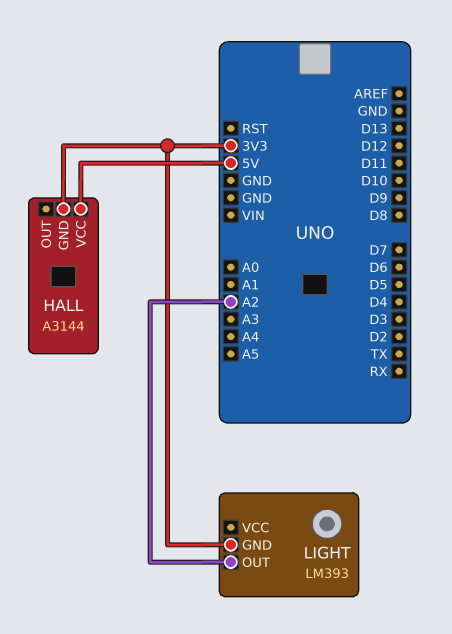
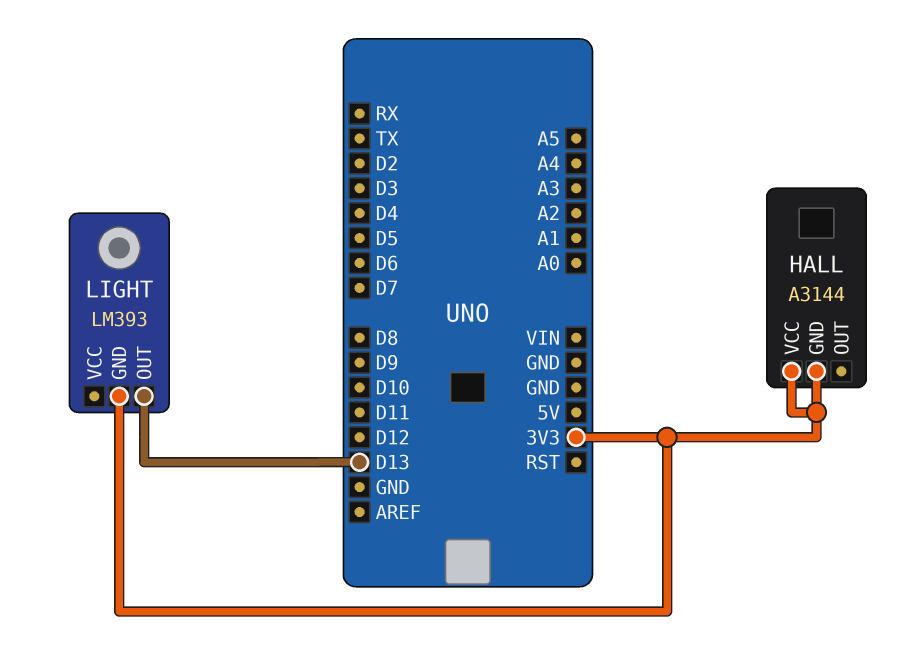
HALL pin VCC: 5V -> 3V3
LIGHT pin OUT: A2 -> D13

